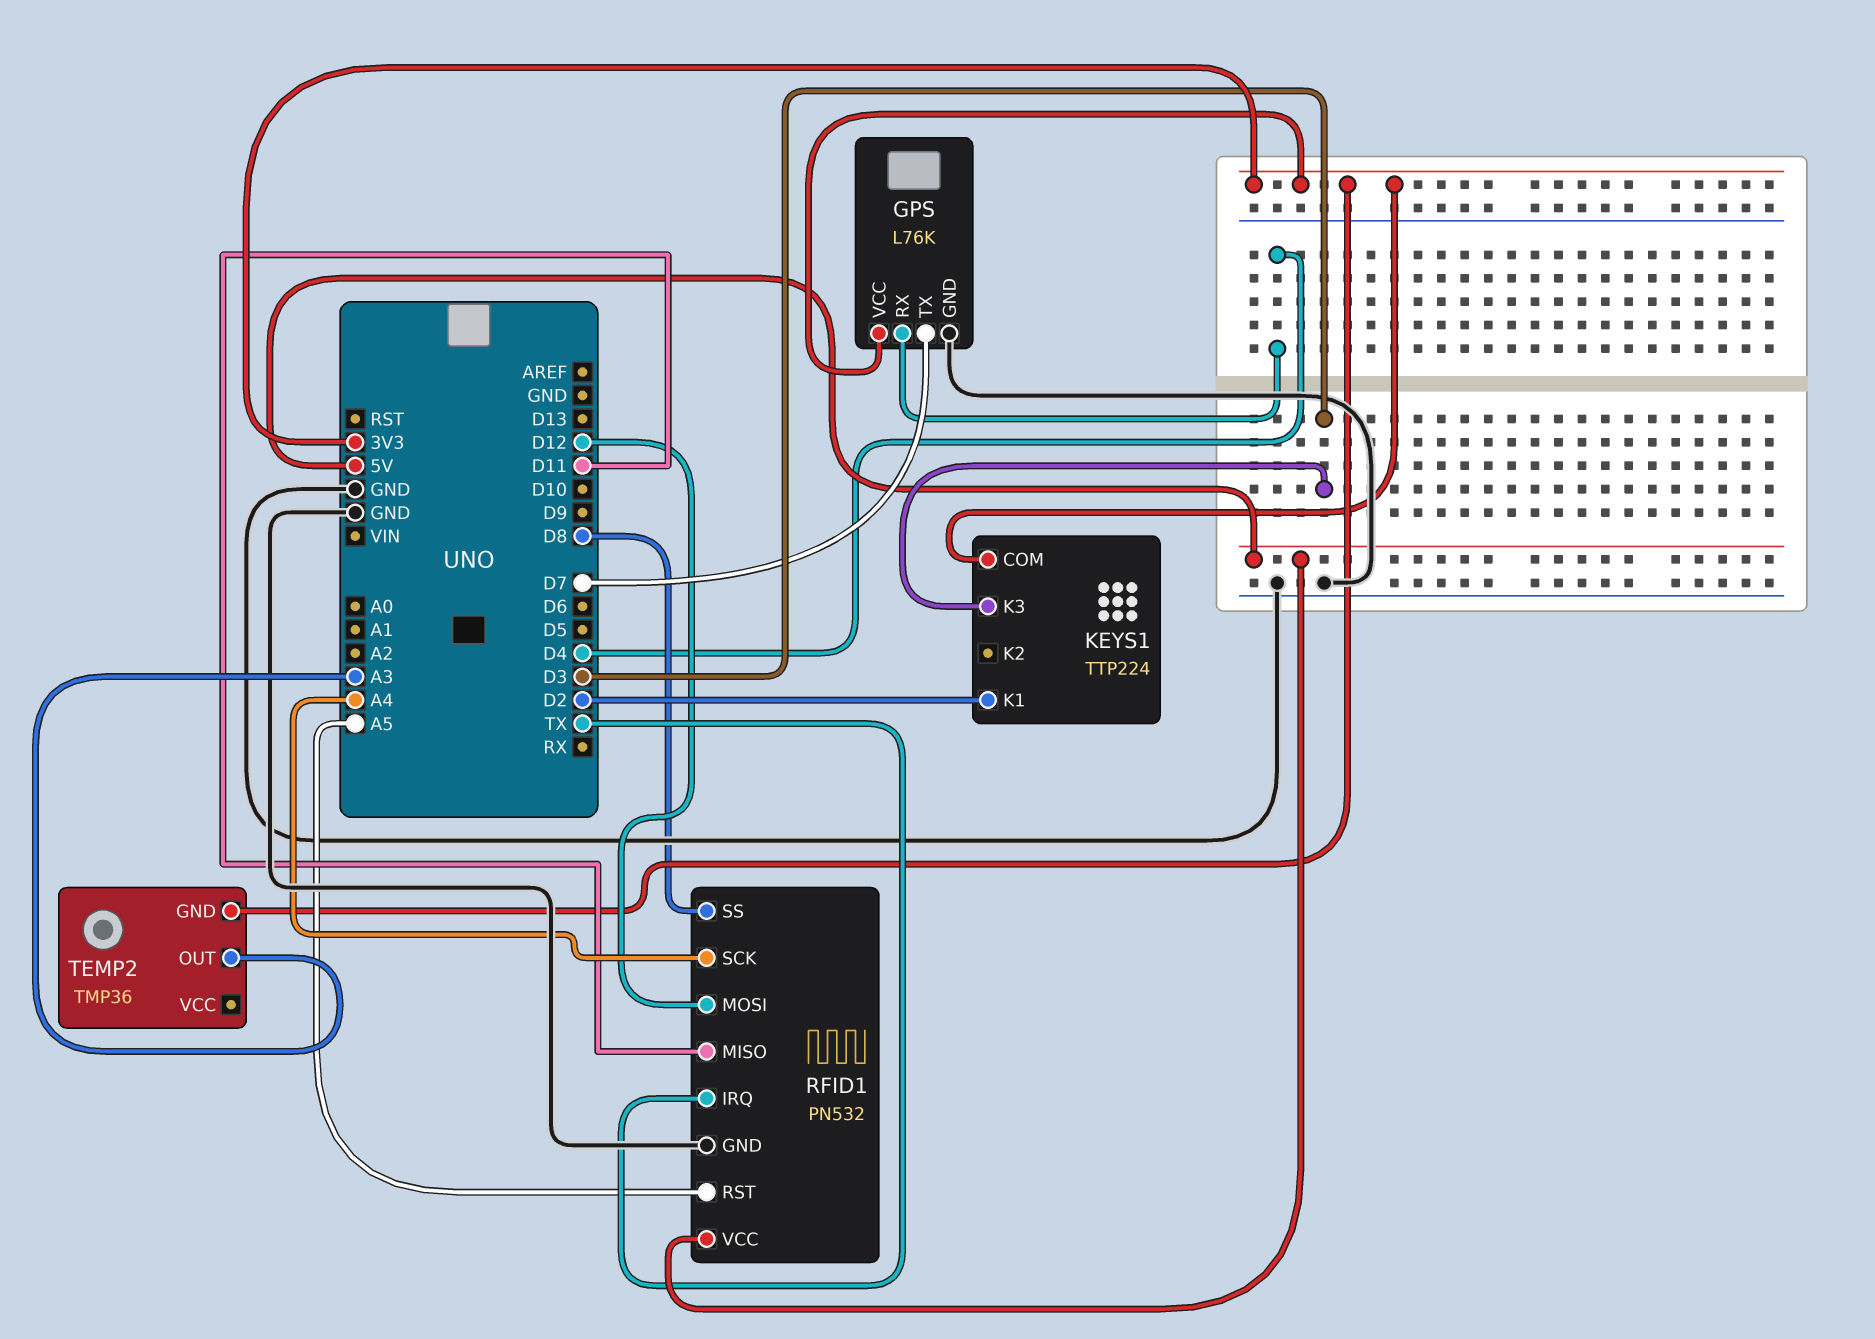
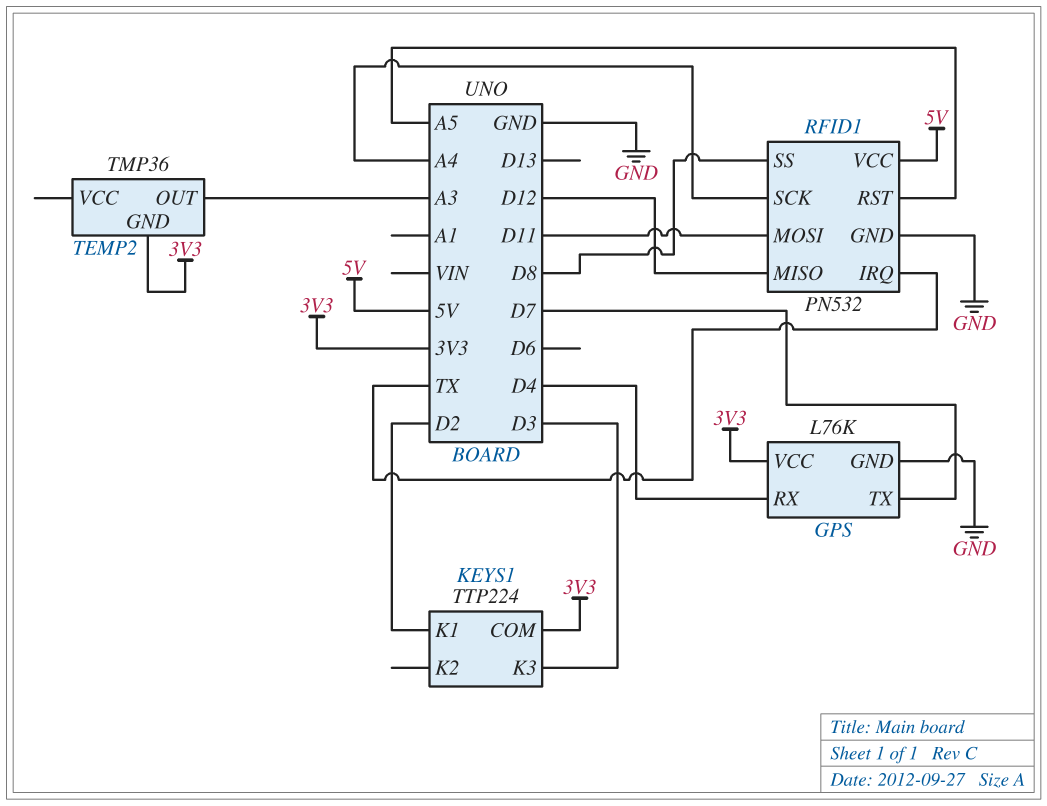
RFID1 pin MISO: D11 -> D12
RFID1 pin MOSI: D12 -> D11

